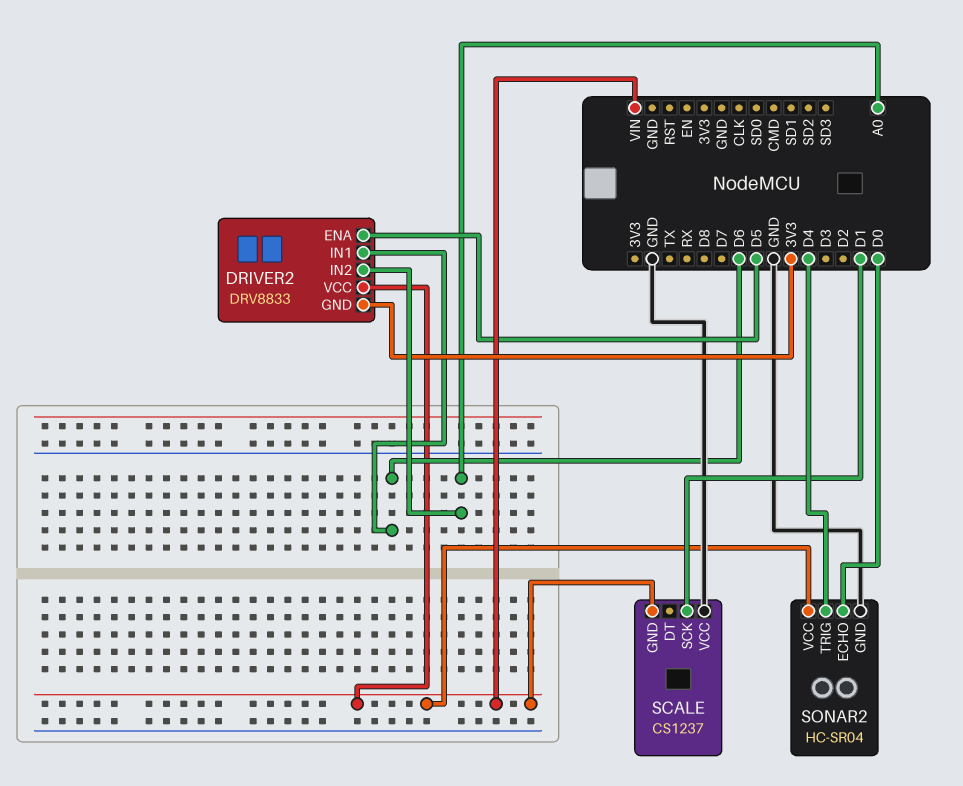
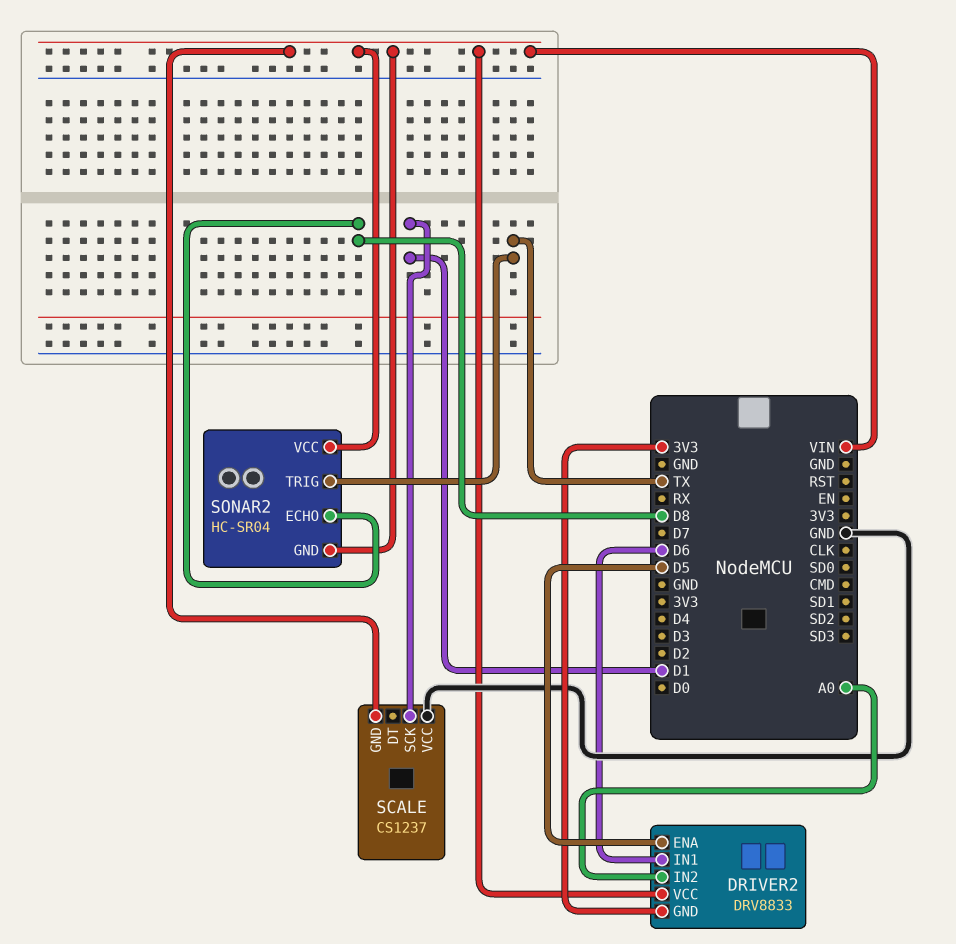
SONAR2 pin ECHO: D0 -> D8
SONAR2 pin GND: GND -> VIN
SONAR2 pin TRIG: D4 -> TX

